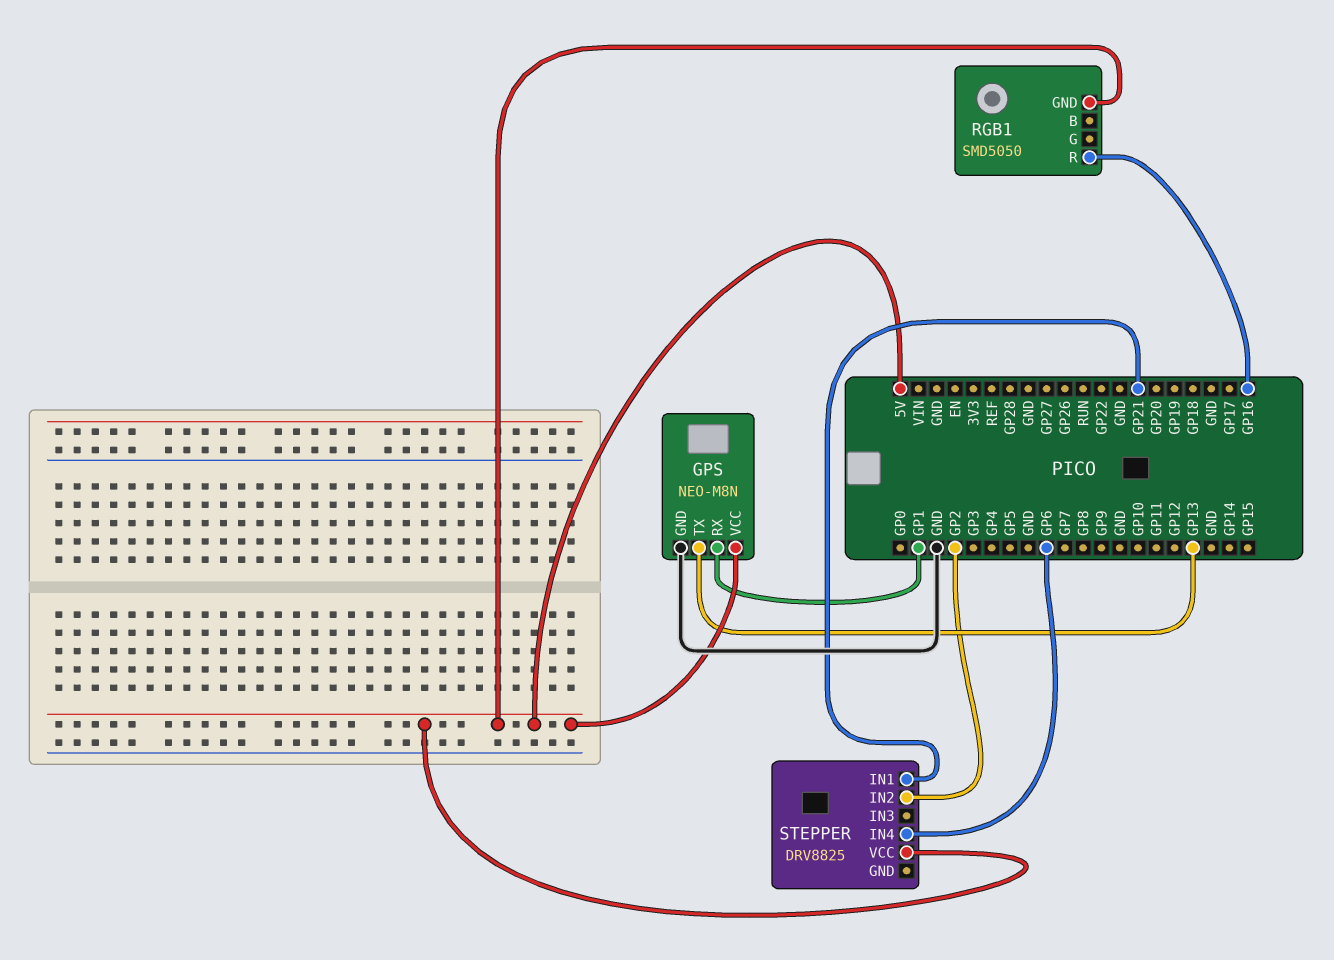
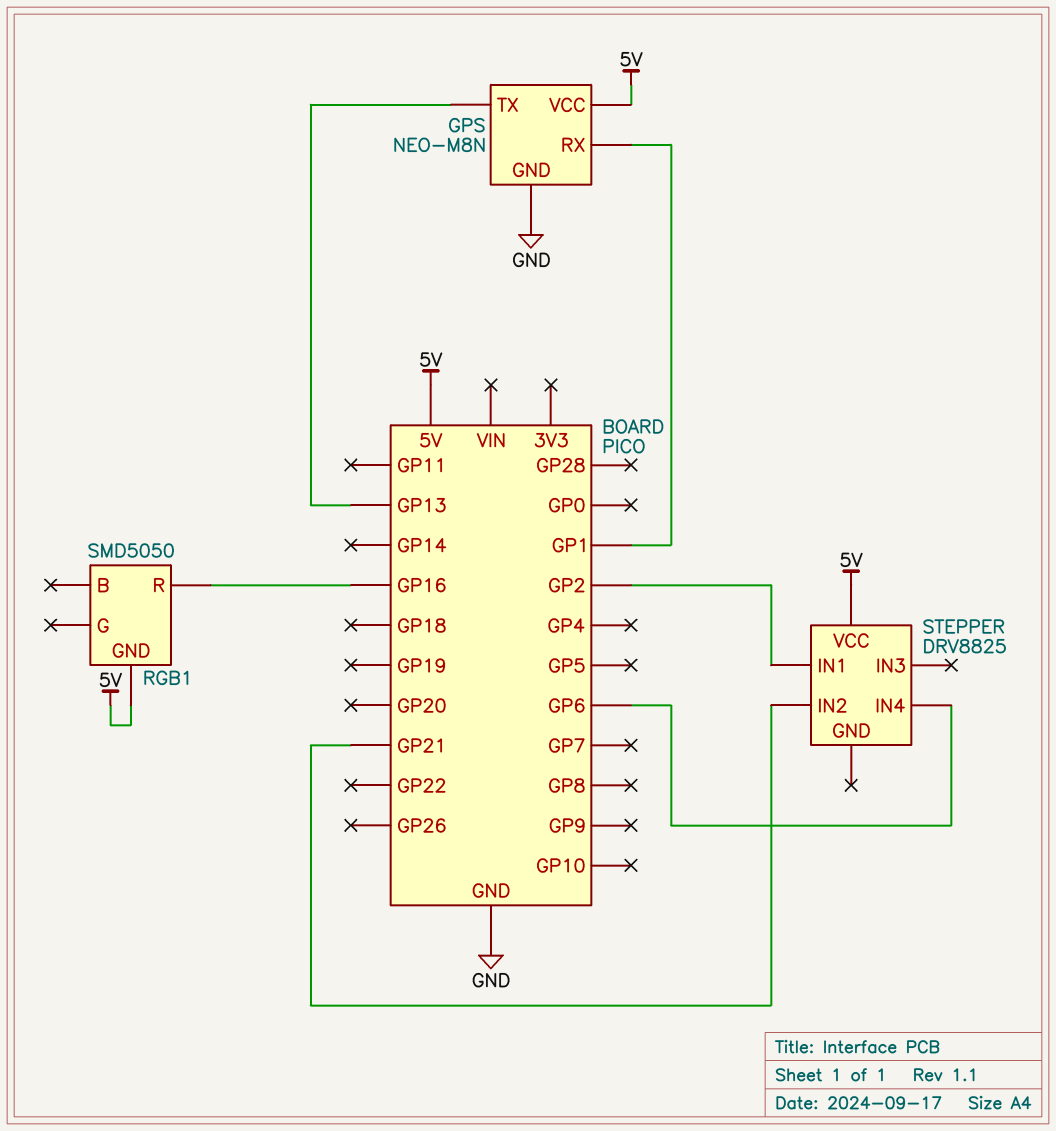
STEPPER pin IN1: GP21 -> GP2
STEPPER pin IN2: GP2 -> GP21

